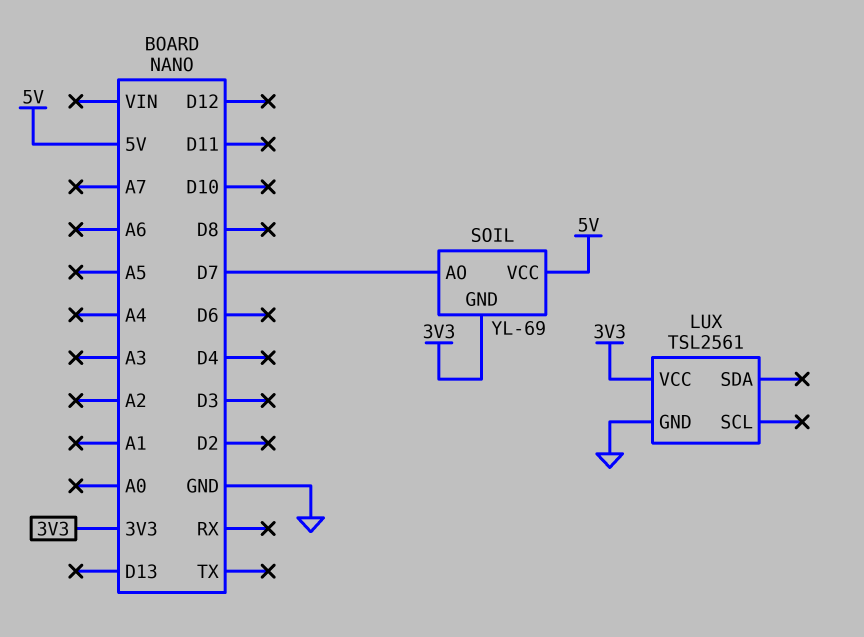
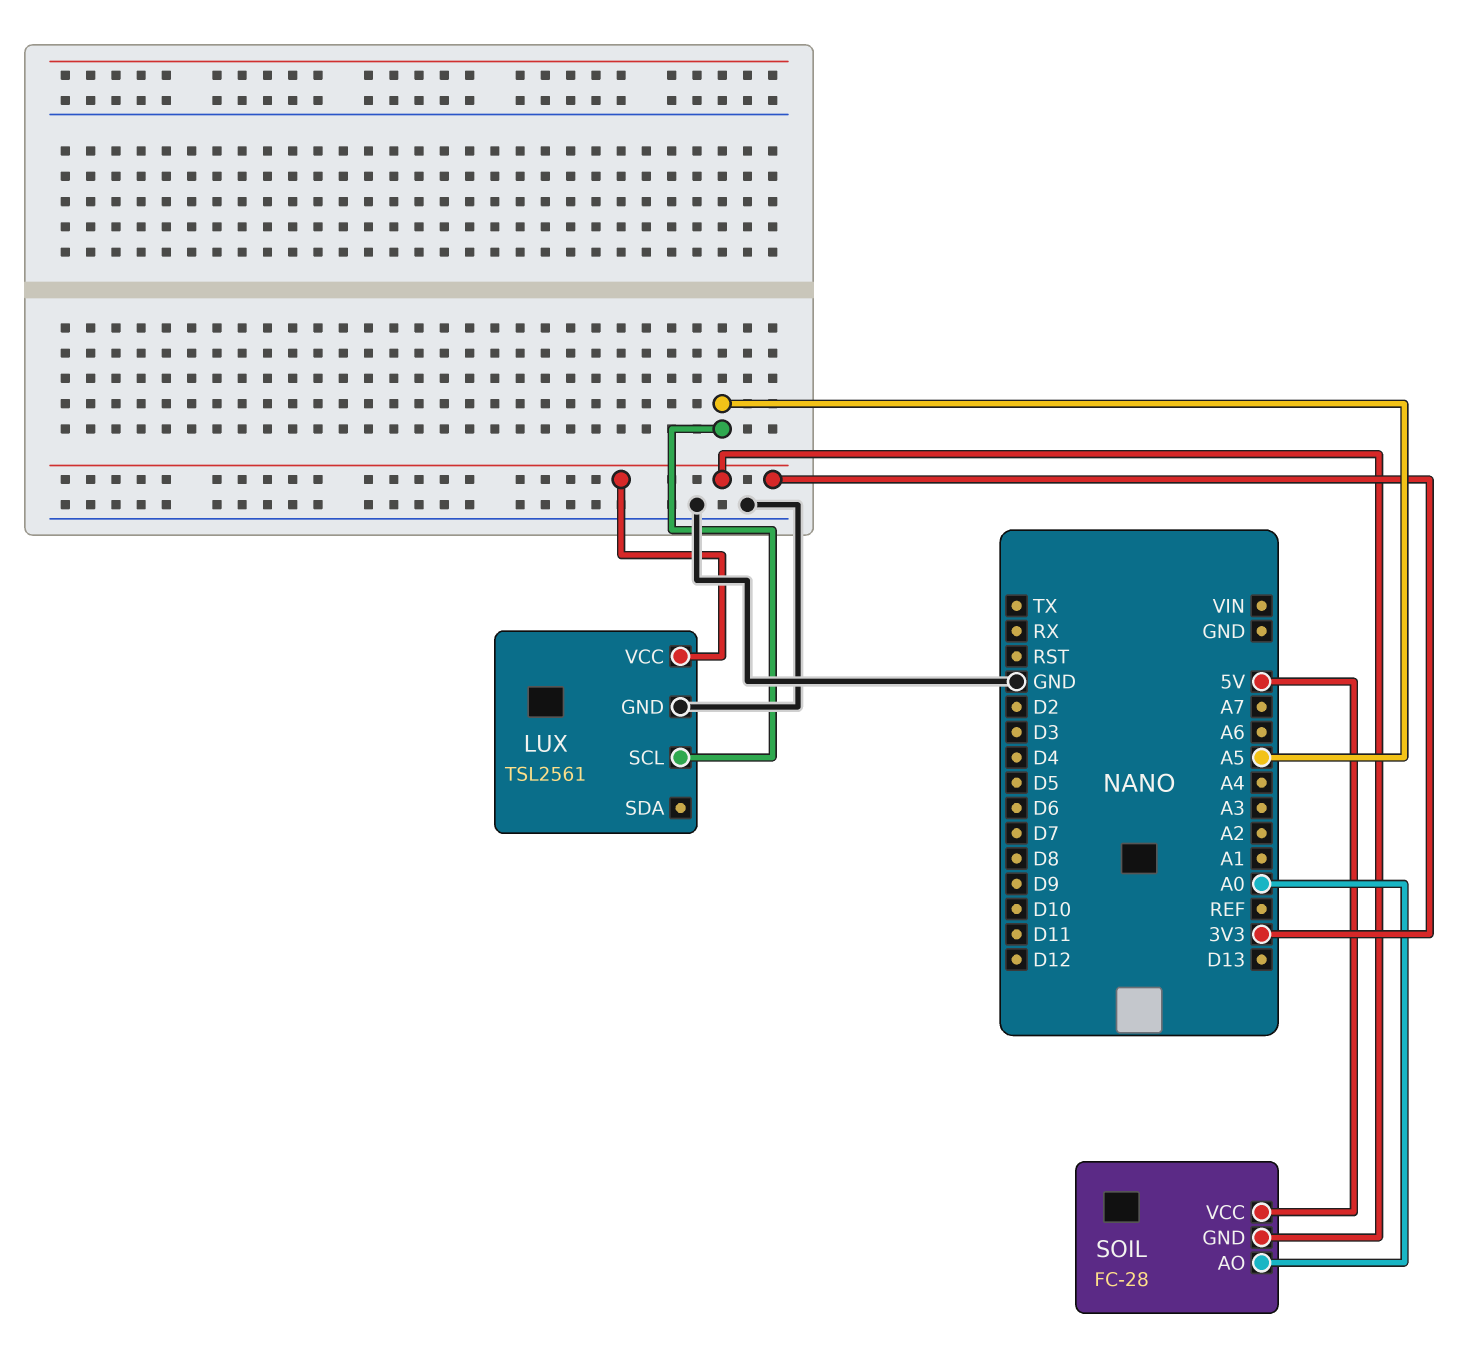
LUX pin SCL: none -> A5
SOIL: YL-69 -> FC-28
SOIL pin AO: D7 -> A0

